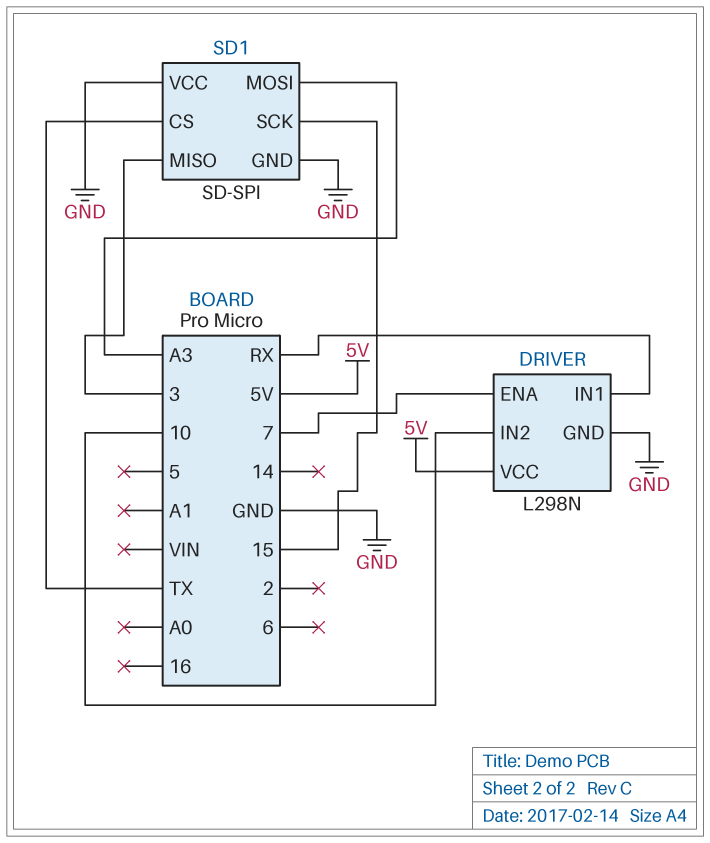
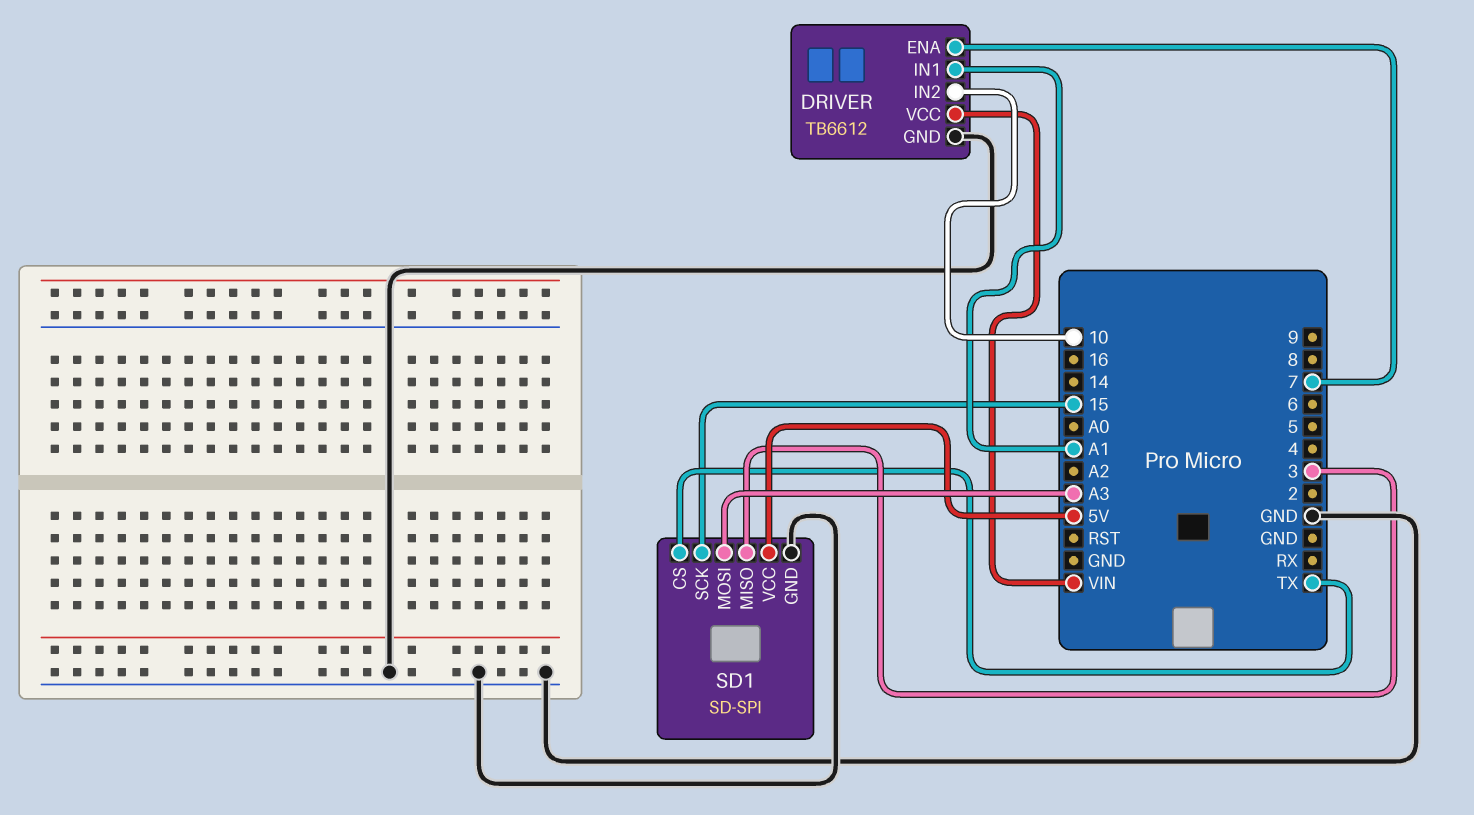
DRIVER: L298N -> TB6612
DRIVER pin IN1: RX -> A1
DRIVER pin VCC: 5V -> VIN
SD1 pin VCC: GND -> 5V

